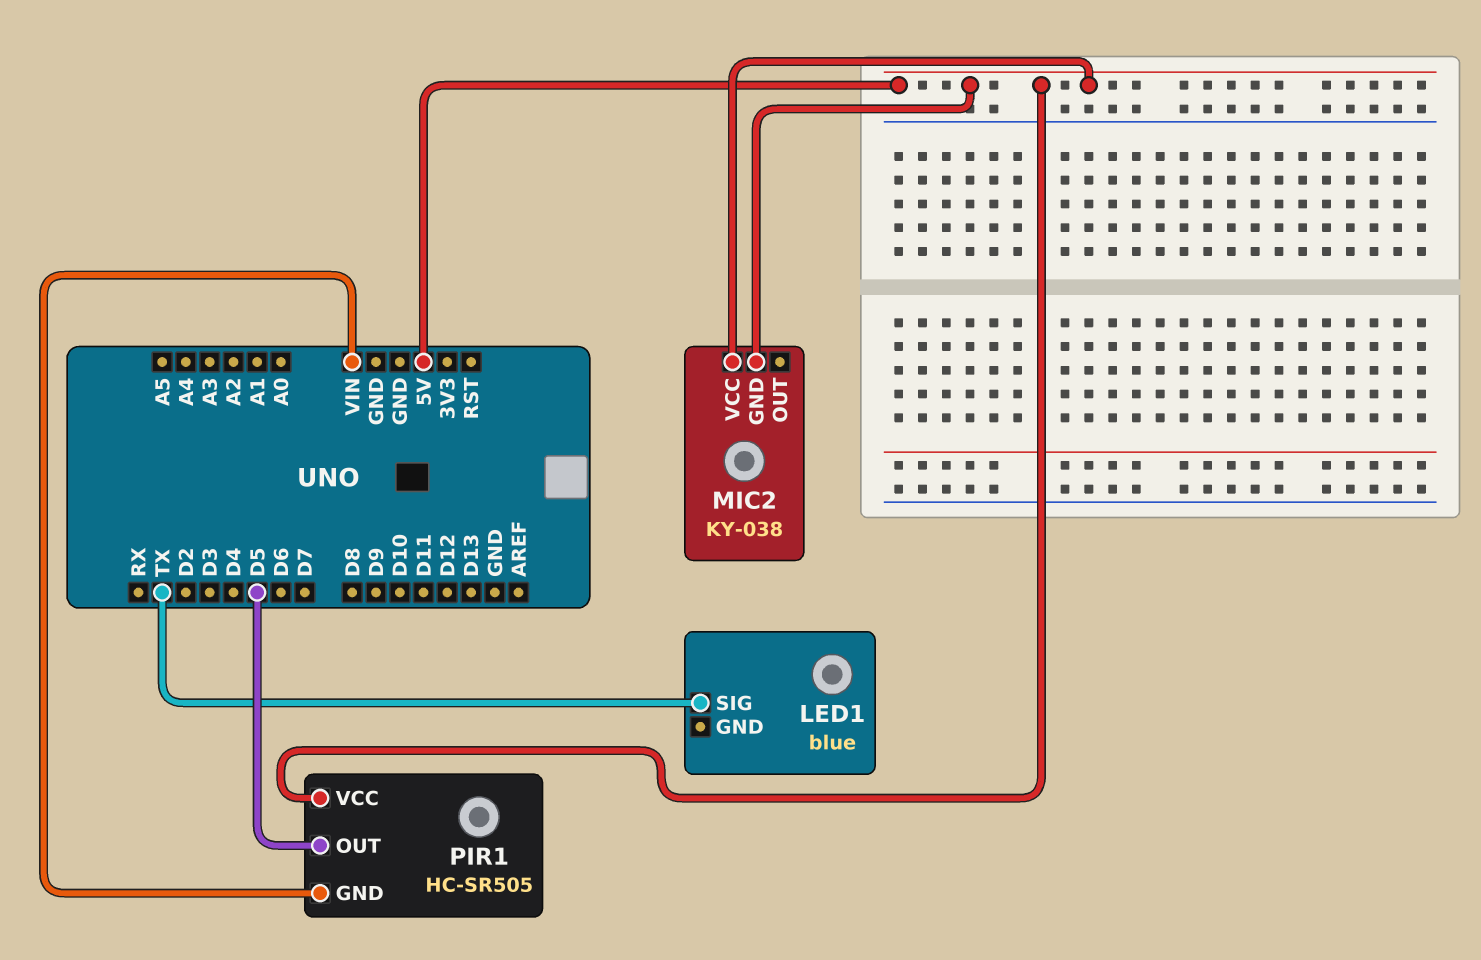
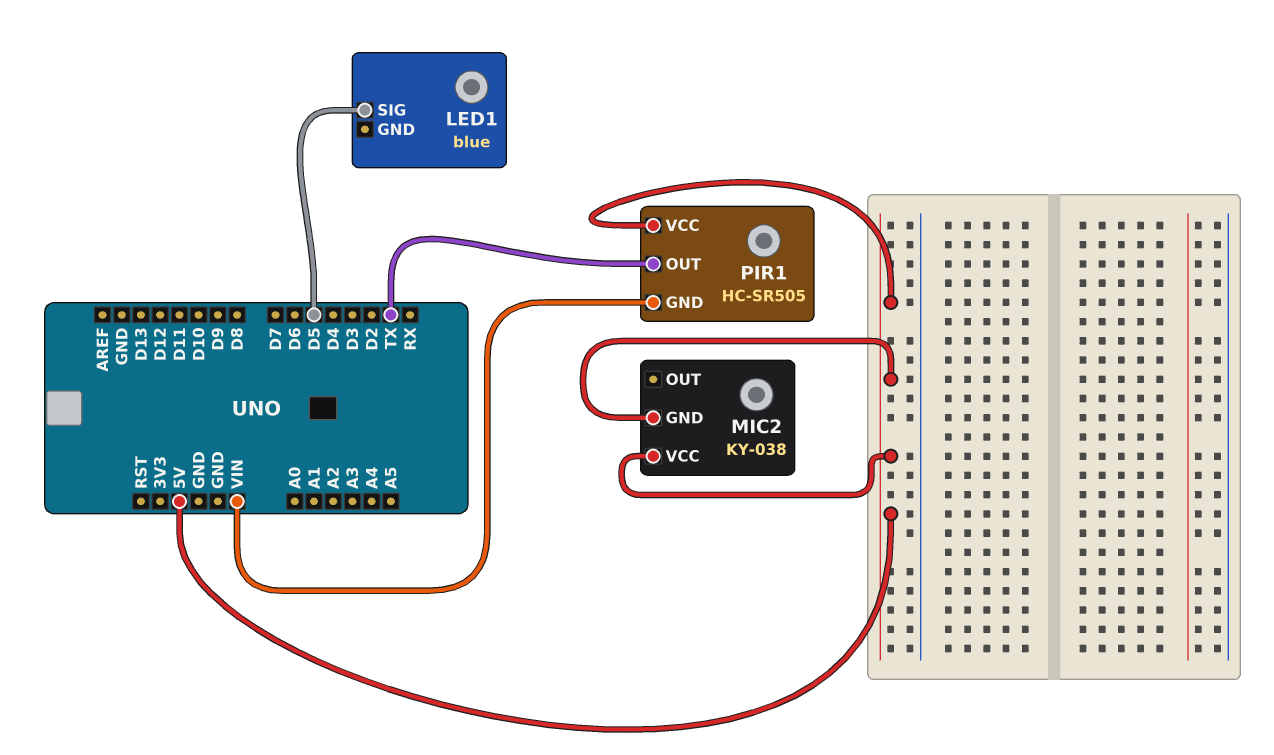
LED1 pin SIG: TX -> D5
PIR1 pin OUT: D5 -> TX

